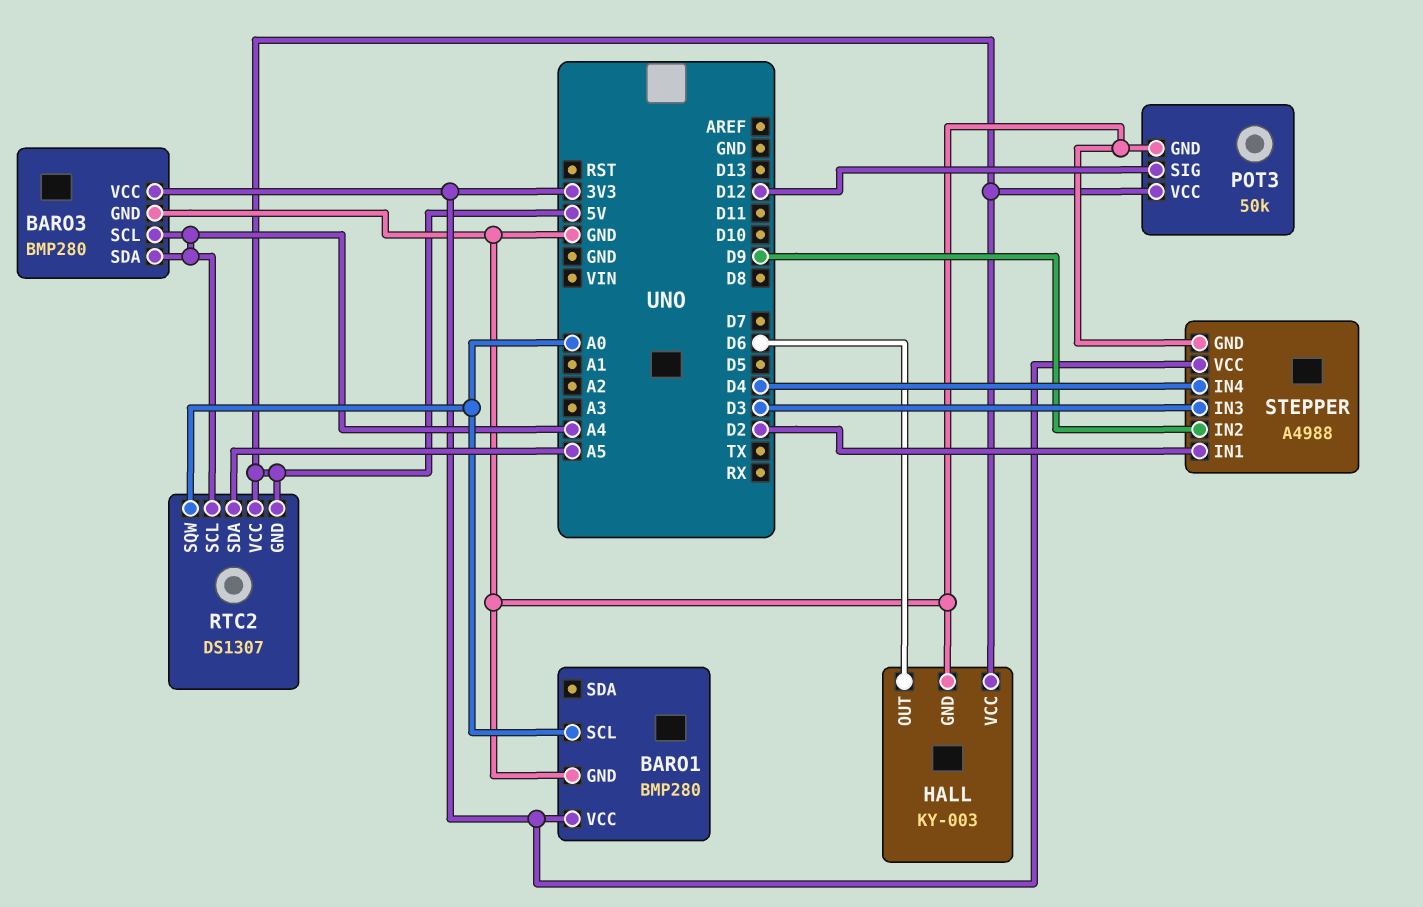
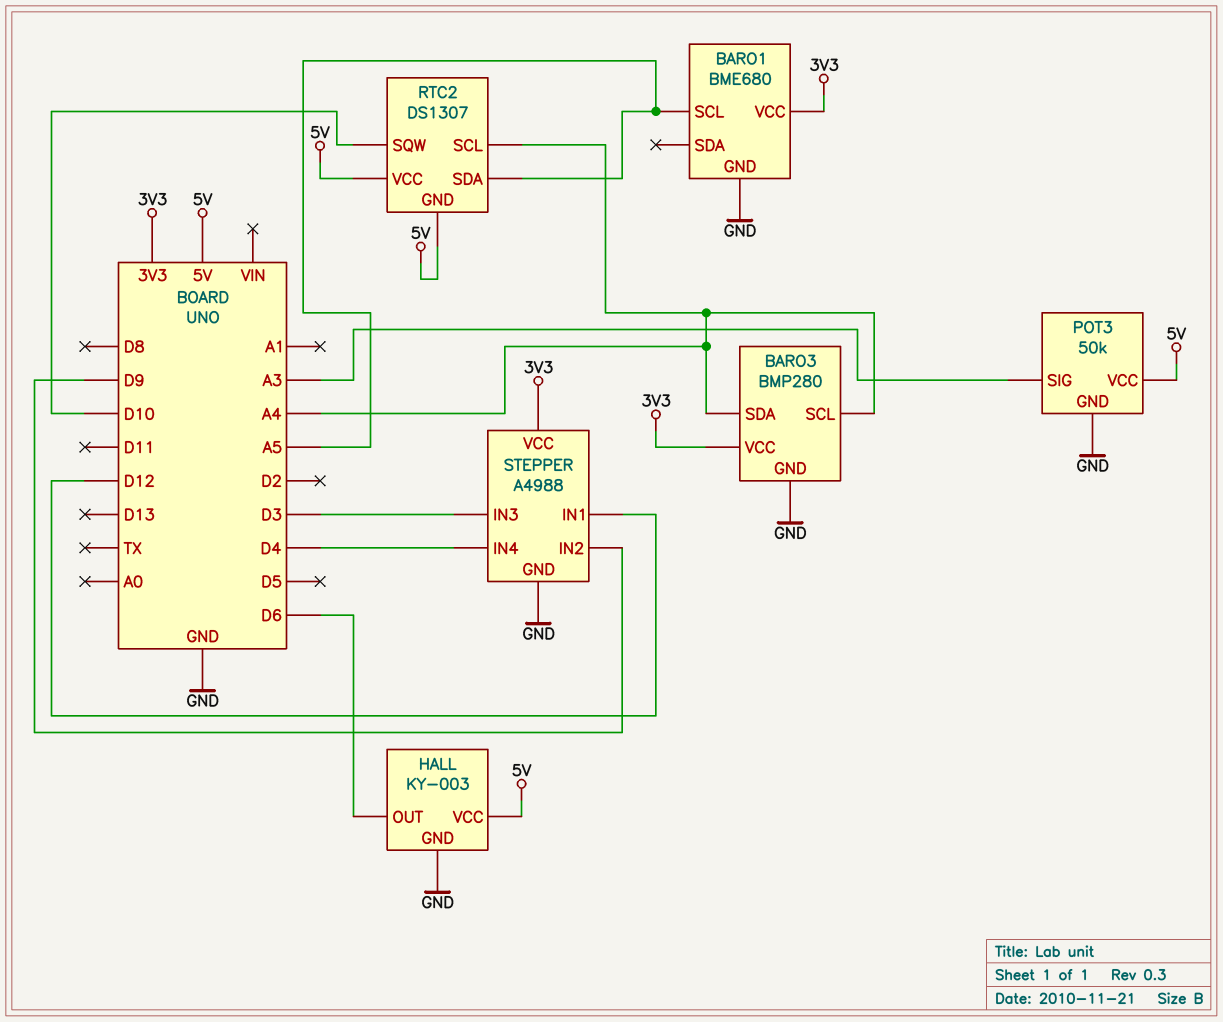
BARO1: BMP280 -> BME680
BARO1 pin SCL: A0 -> A5
POT3 pin SIG: D12 -> A3
RTC2 pin SQW: A0 -> D10
STEPPER pin IN1: D2 -> D12

